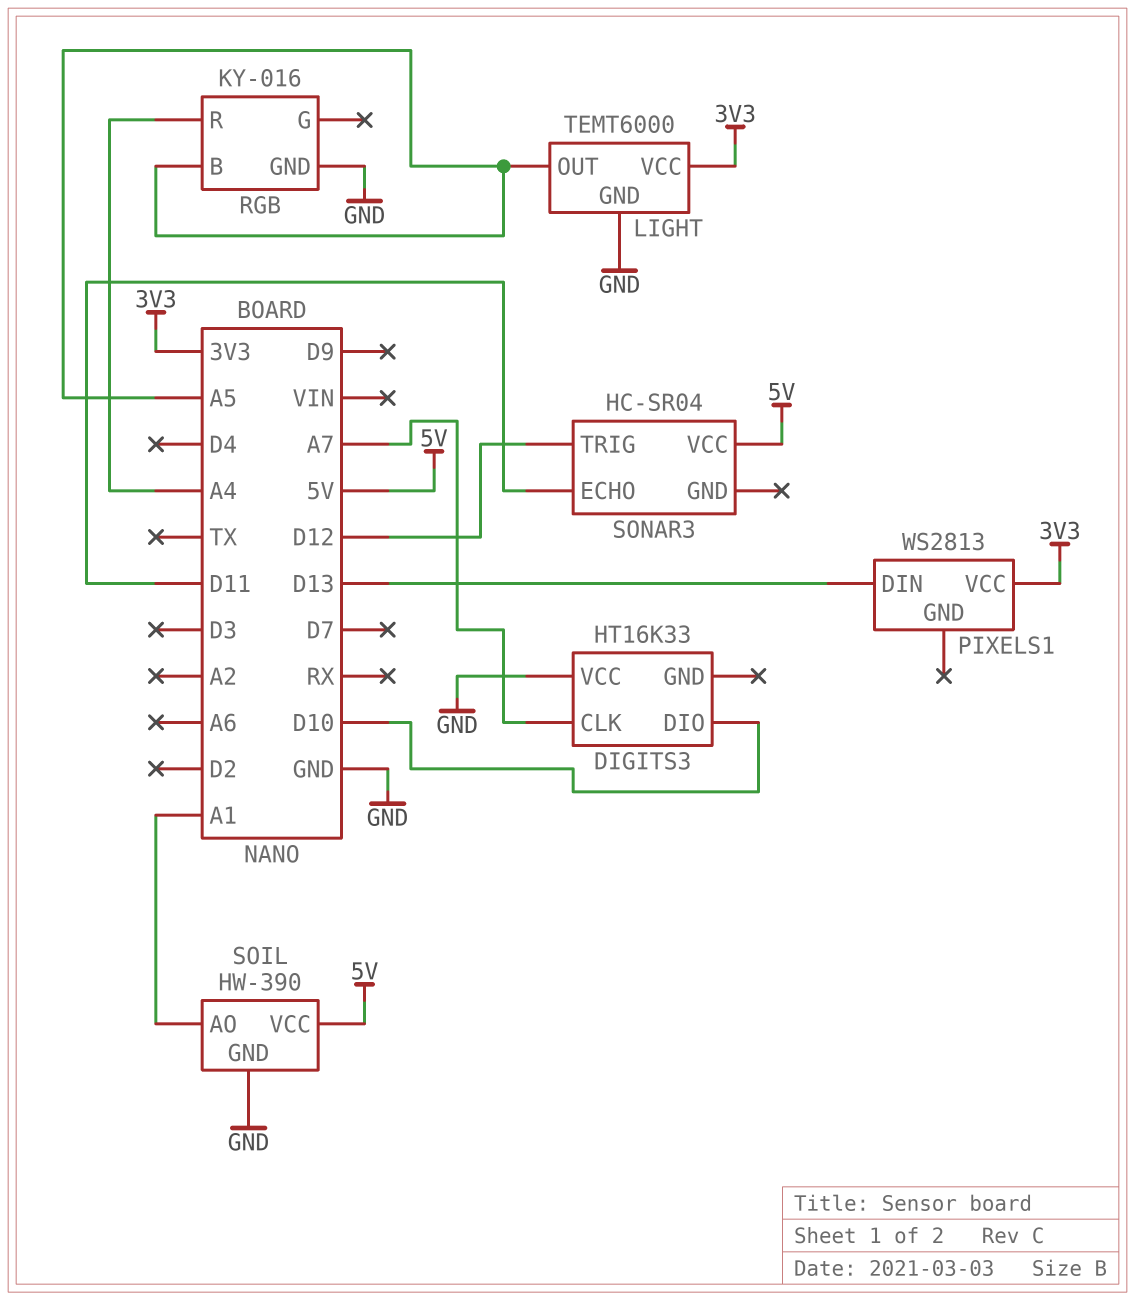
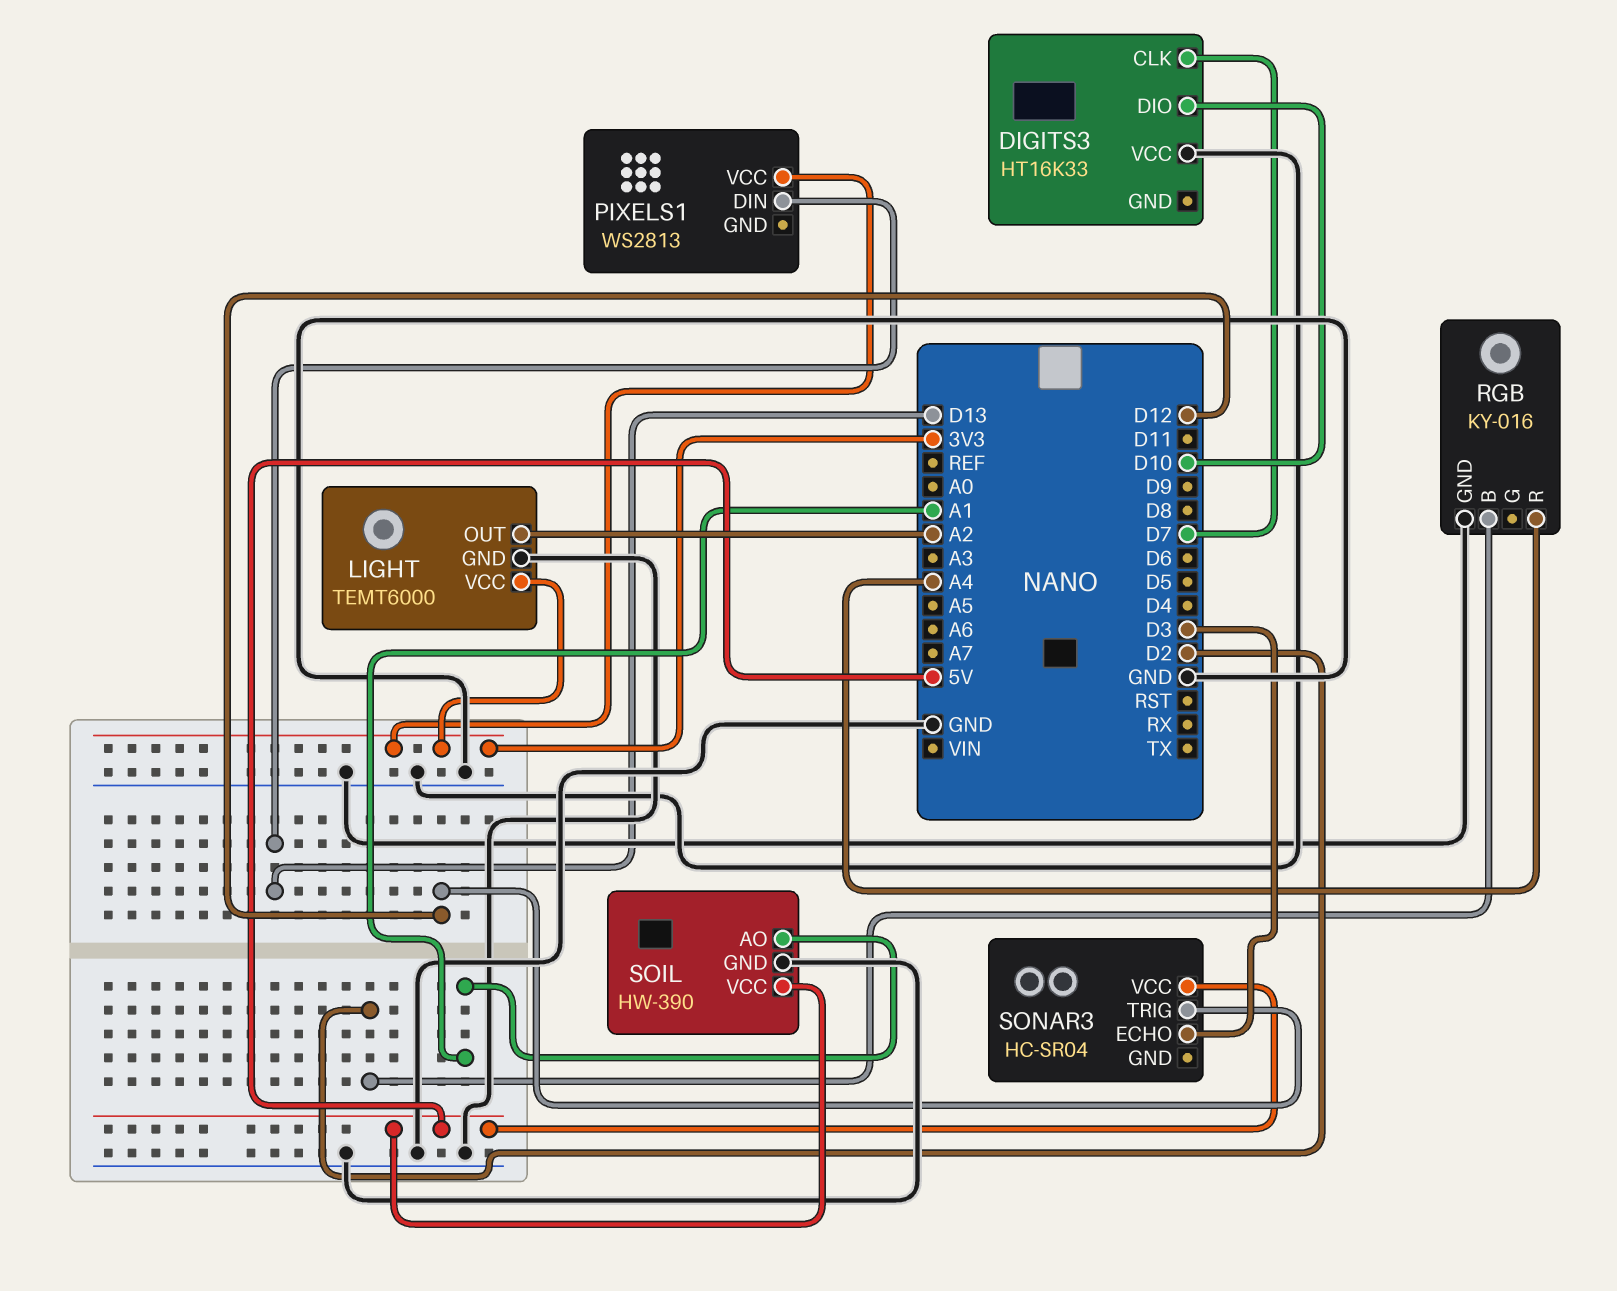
DIGITS3 pin CLK: A7 -> D7
LIGHT pin OUT: A5 -> A2
RGB pin B: A5 -> D2
SONAR3 pin ECHO: D11 -> D3

